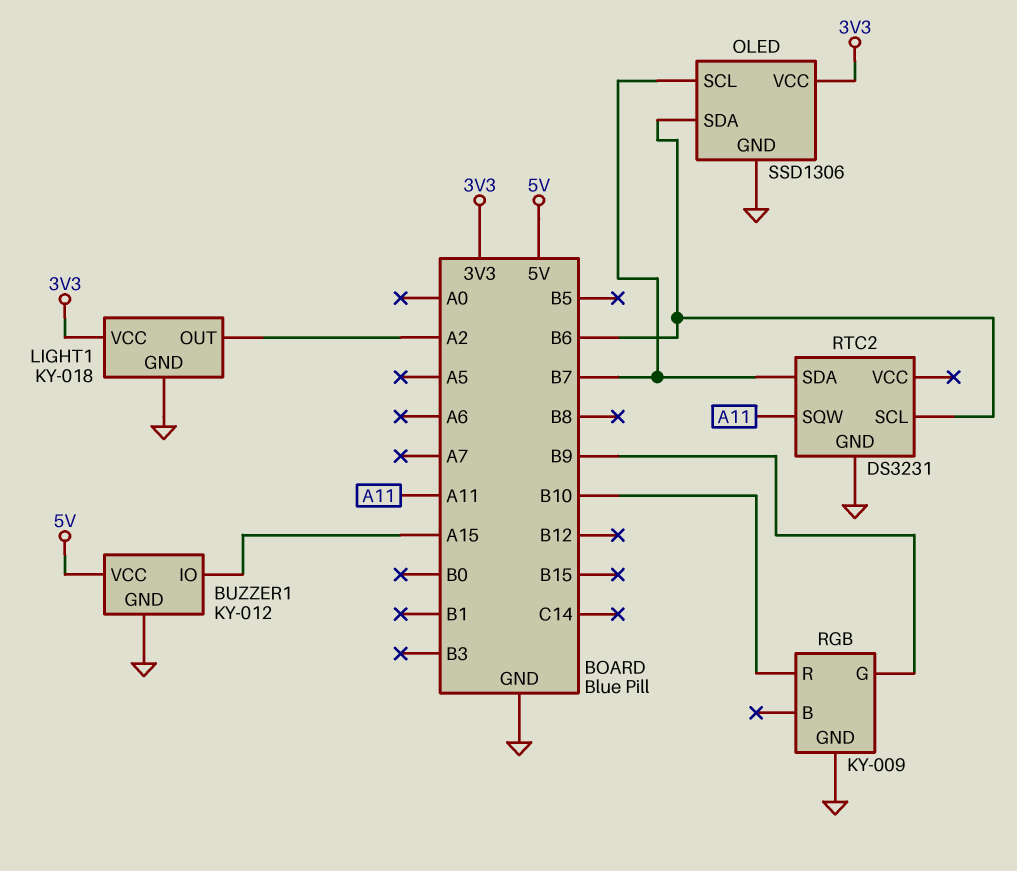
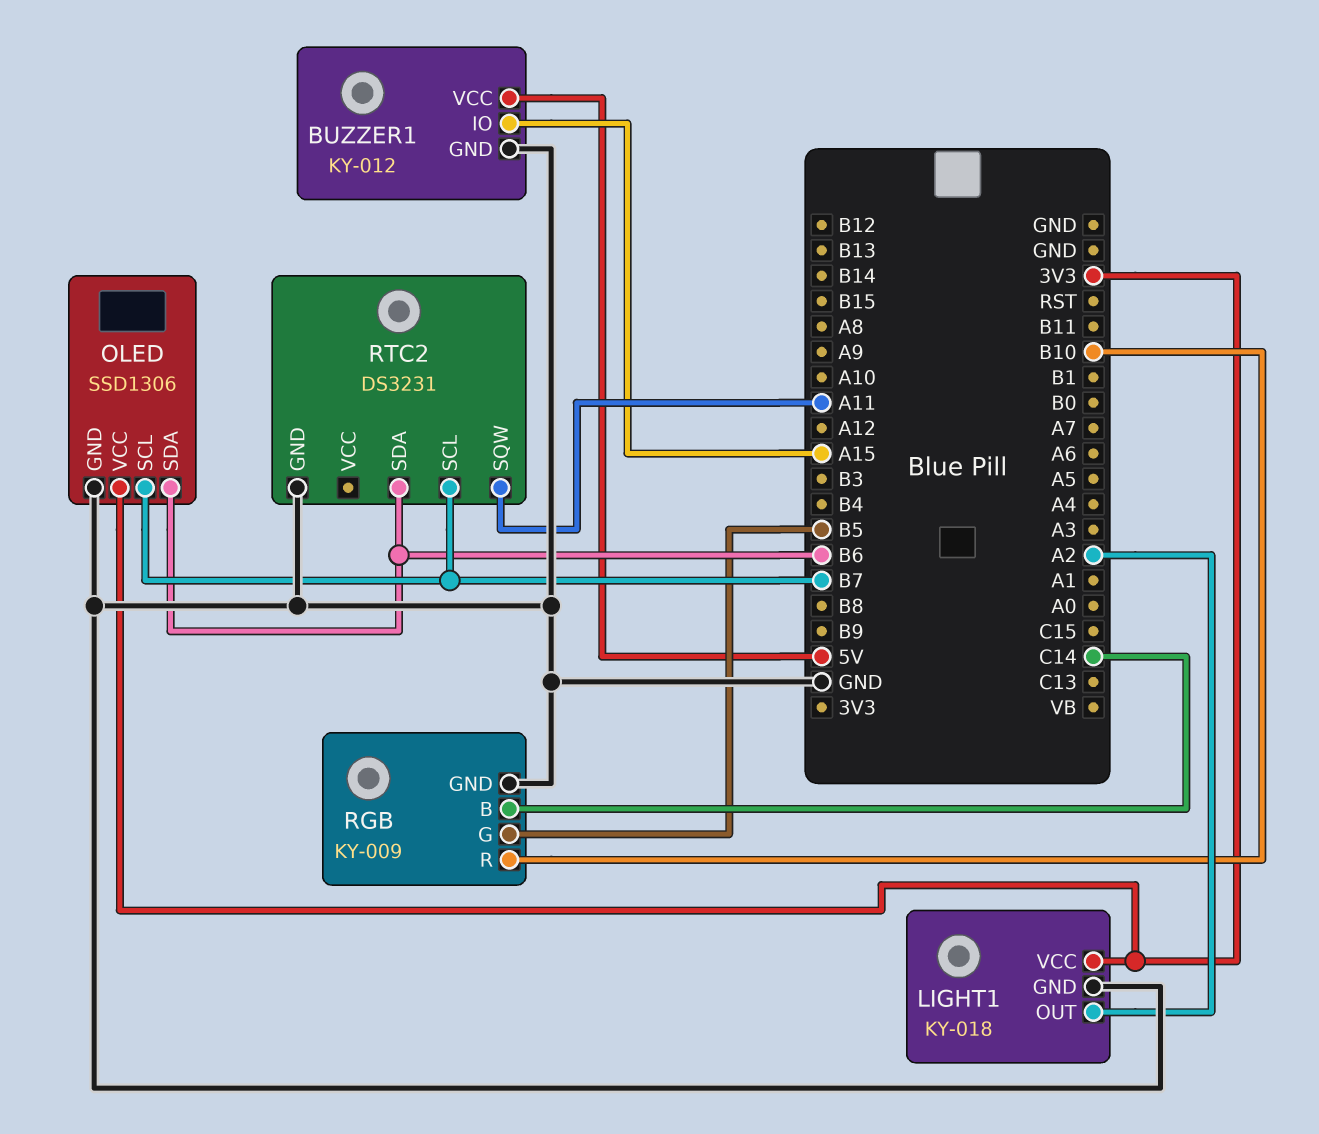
RGB pin B: none -> C14
RGB pin G: B9 -> B5
RTC2 pin SCL: B6 -> B7
RTC2 pin SDA: B7 -> B6

